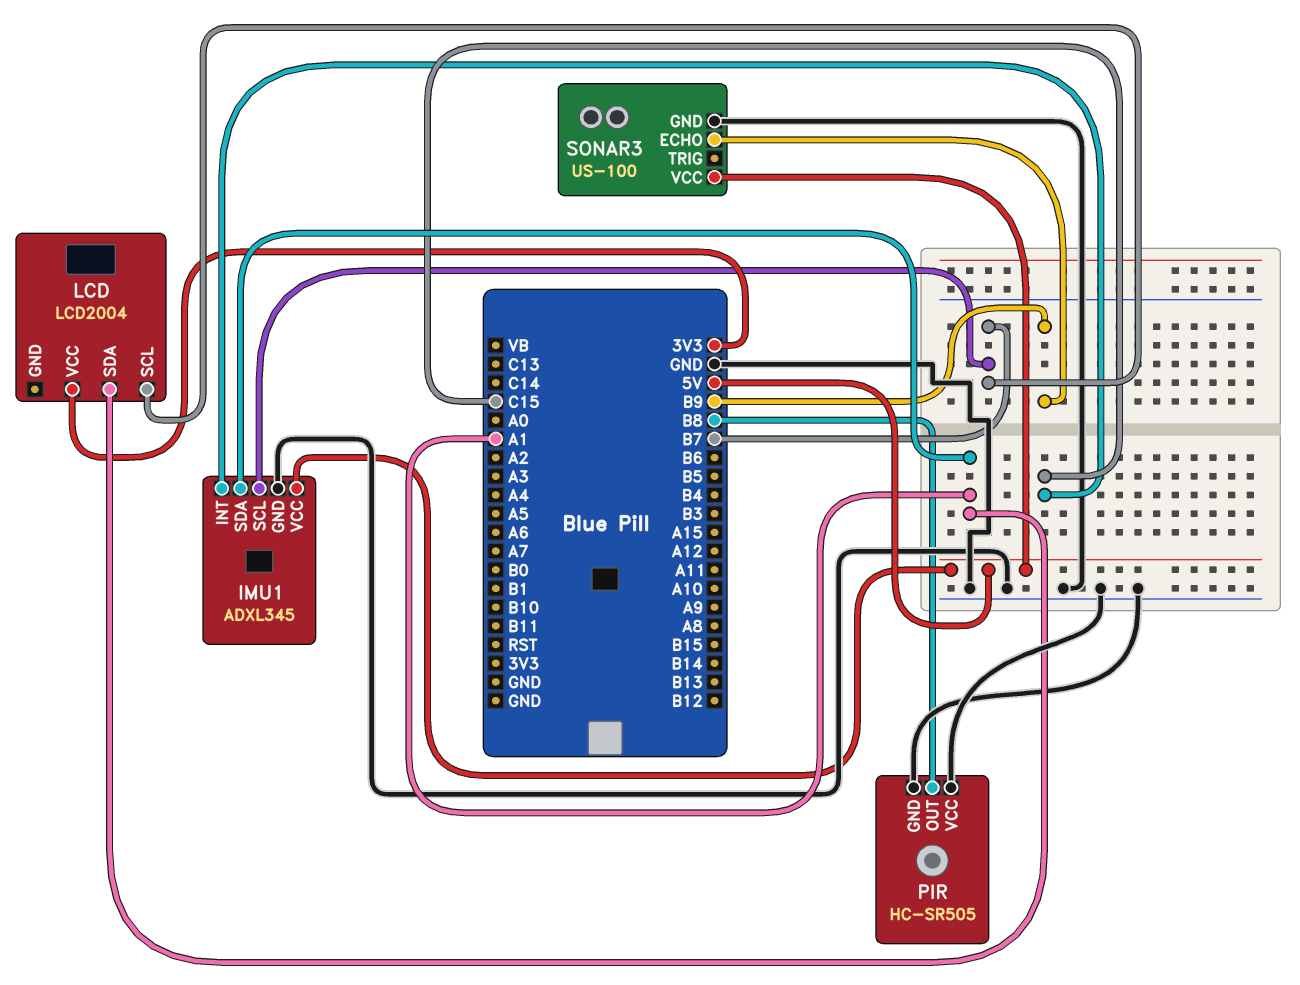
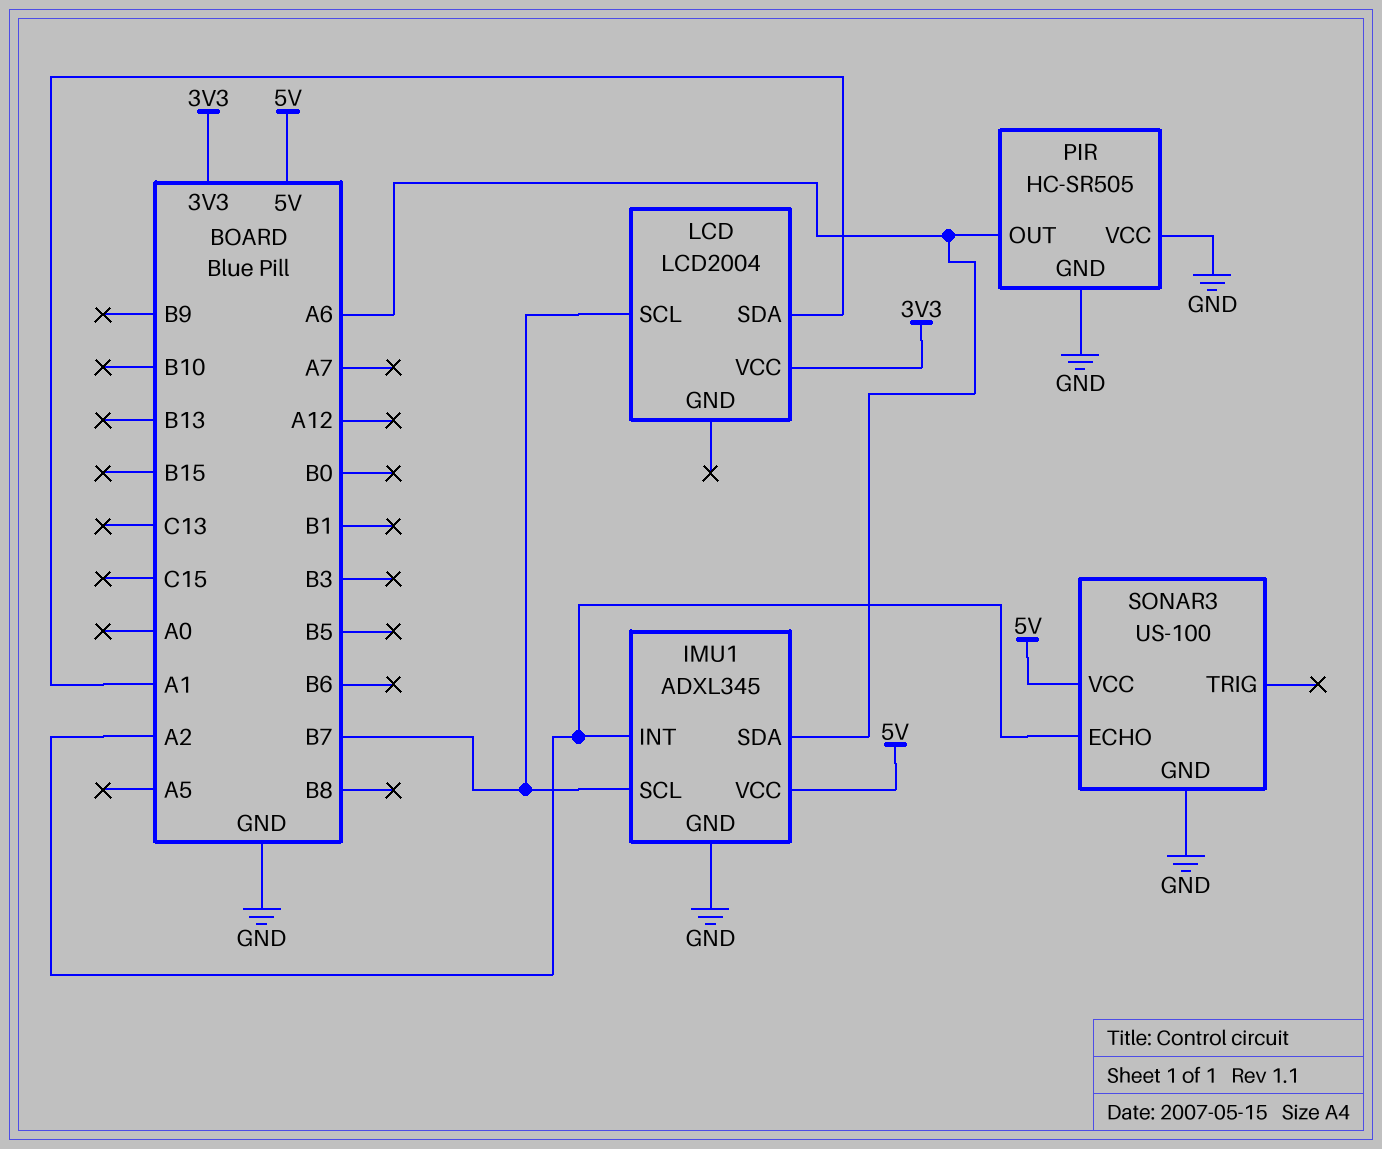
IMU1 pin INT: C15 -> A2
IMU1 pin SDA: A1 -> A6
PIR pin OUT: B8 -> A6
SONAR3 pin ECHO: B9 -> A2

